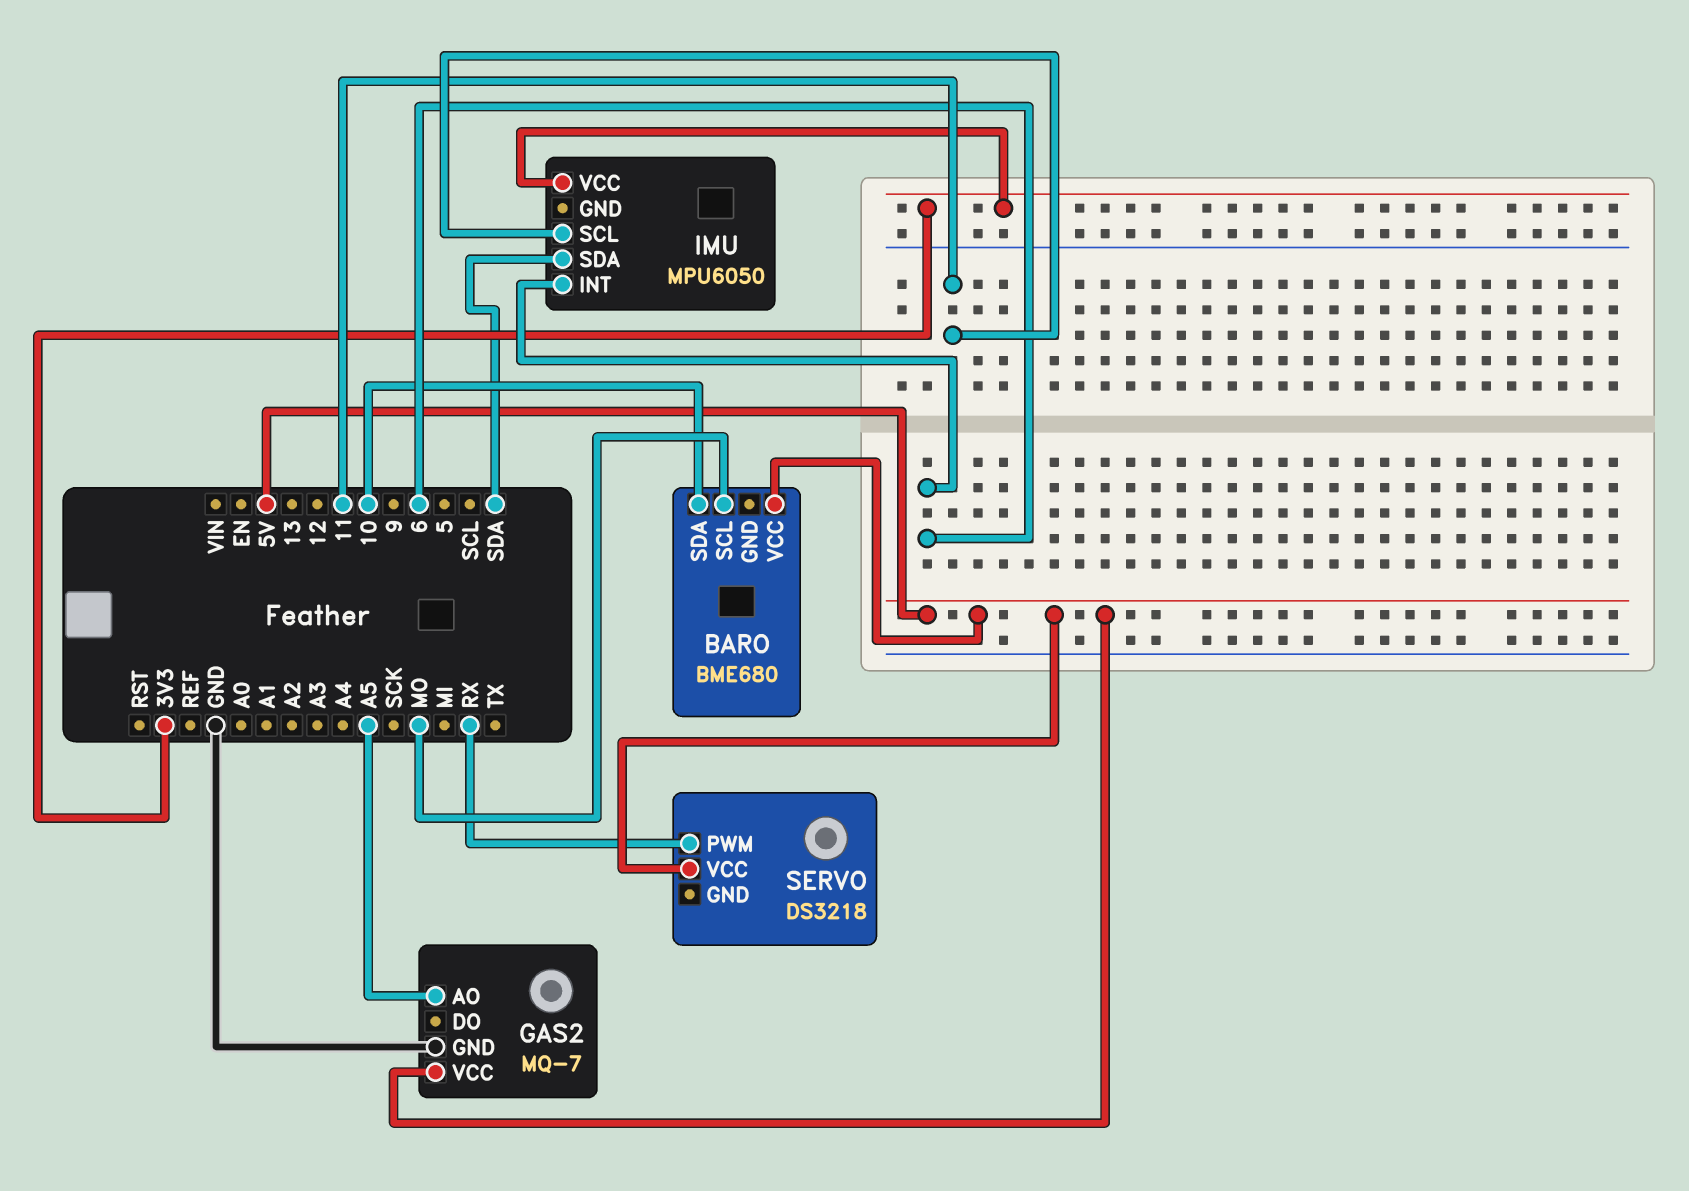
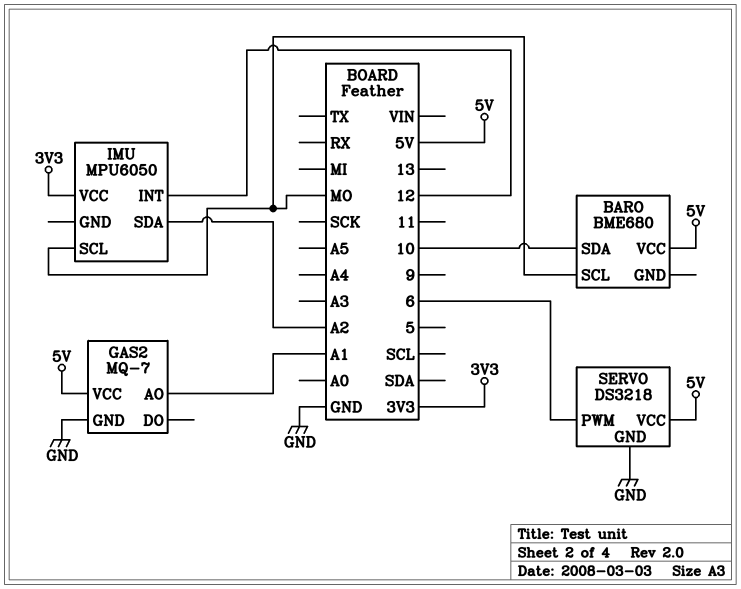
GAS2 pin AO: A5 -> A1
IMU pin INT: 6 -> 12
IMU pin SCL: 11 -> MO
IMU pin SDA: SDA -> A2
SERVO pin GND: none -> GND
SERVO pin PWM: RX -> 6

